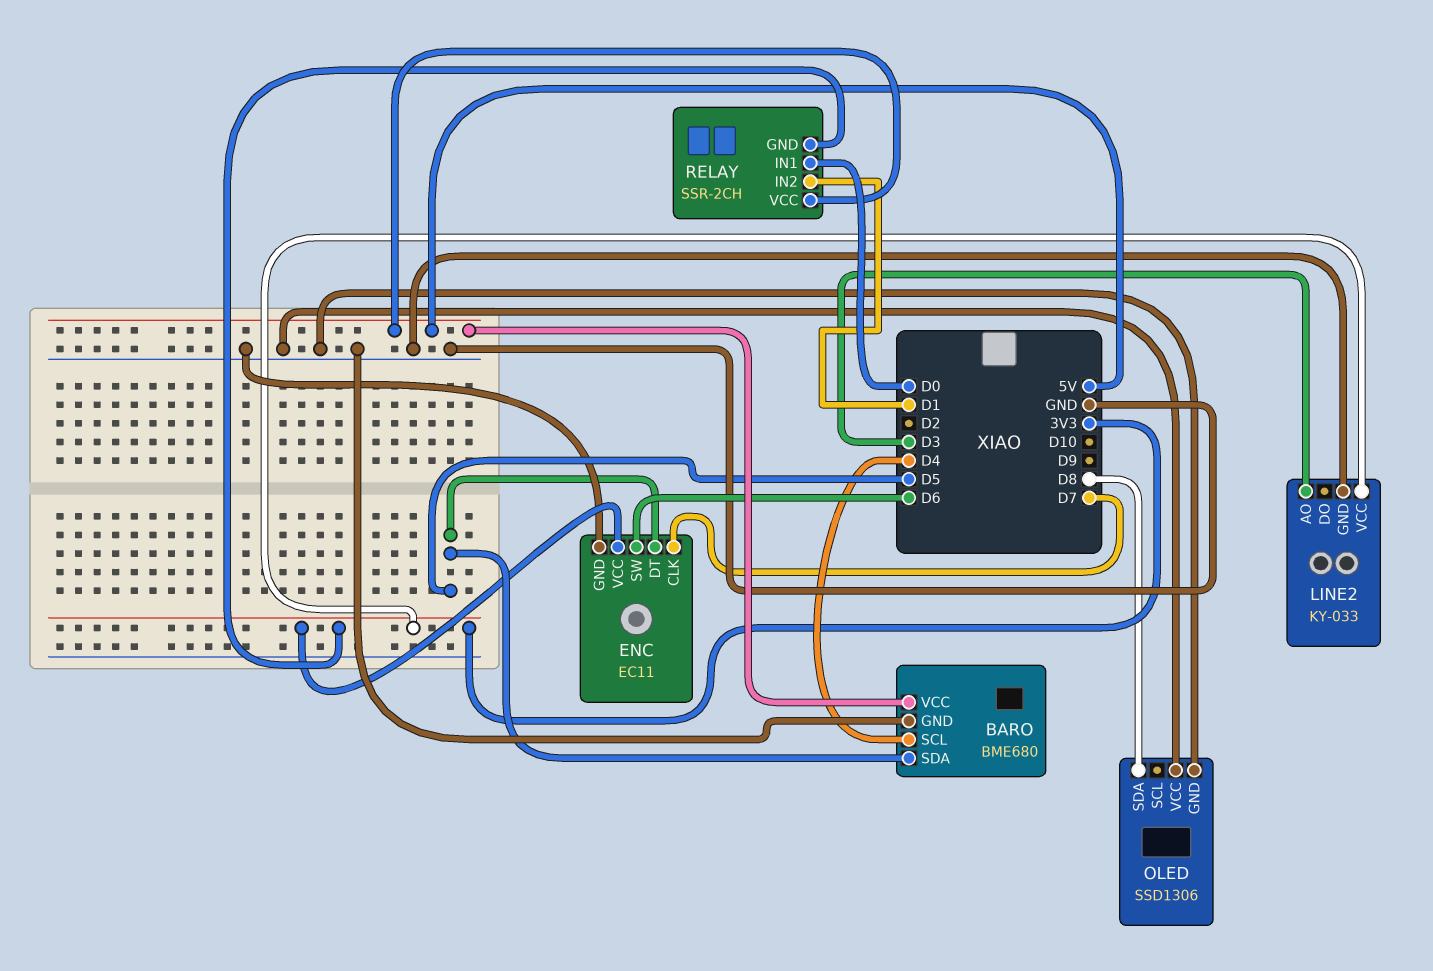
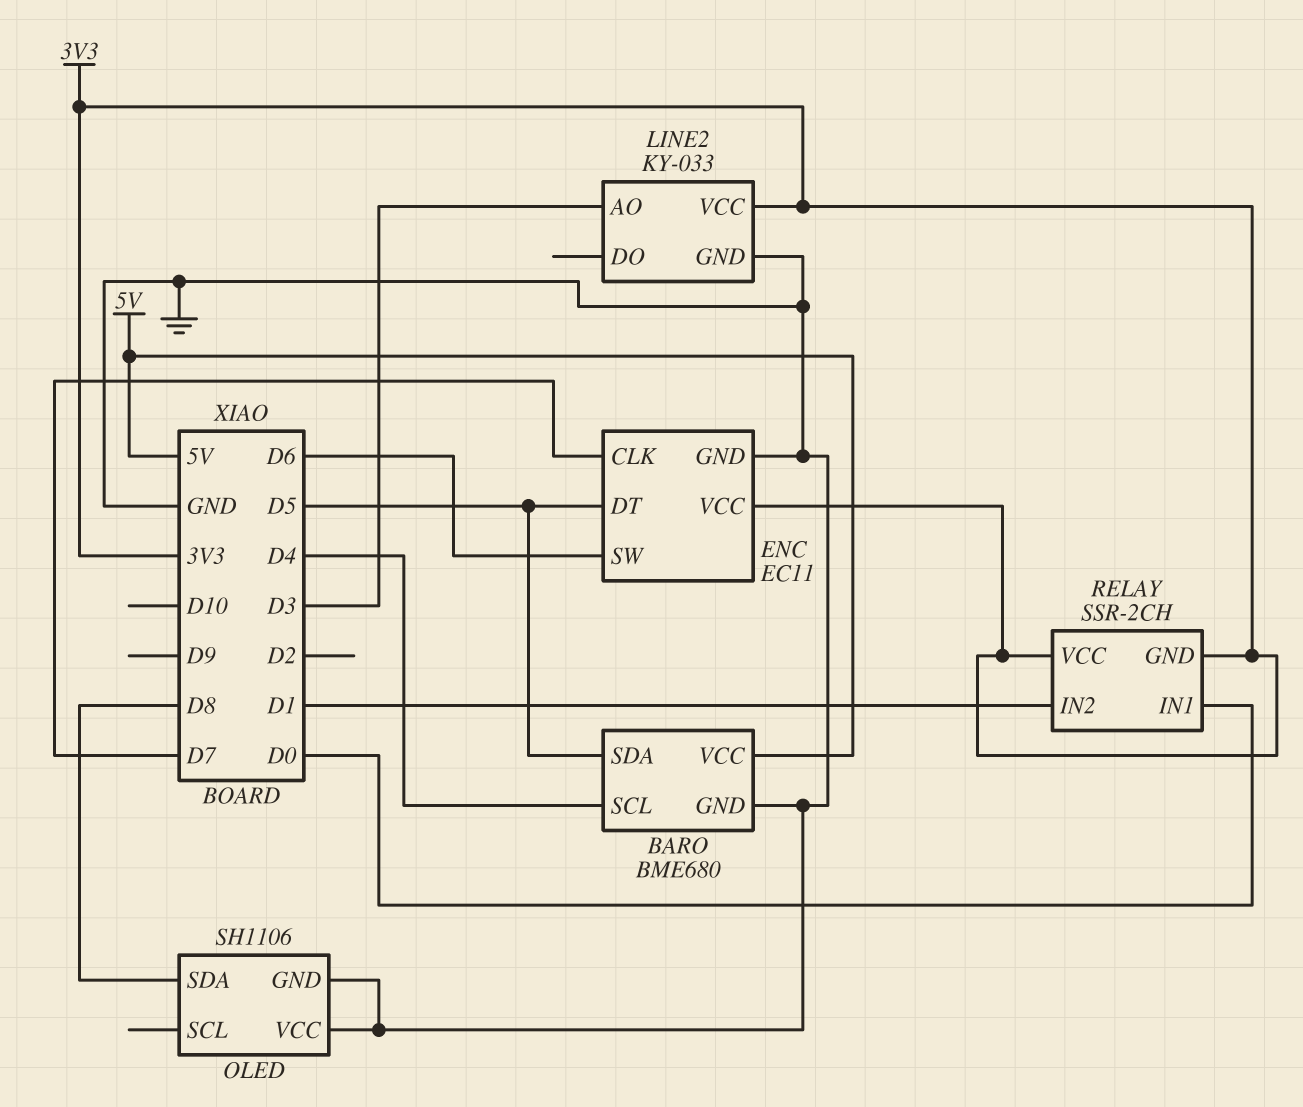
OLED: SSD1306 -> SH1106
RELAY pin VCC: 5V -> 3V3

